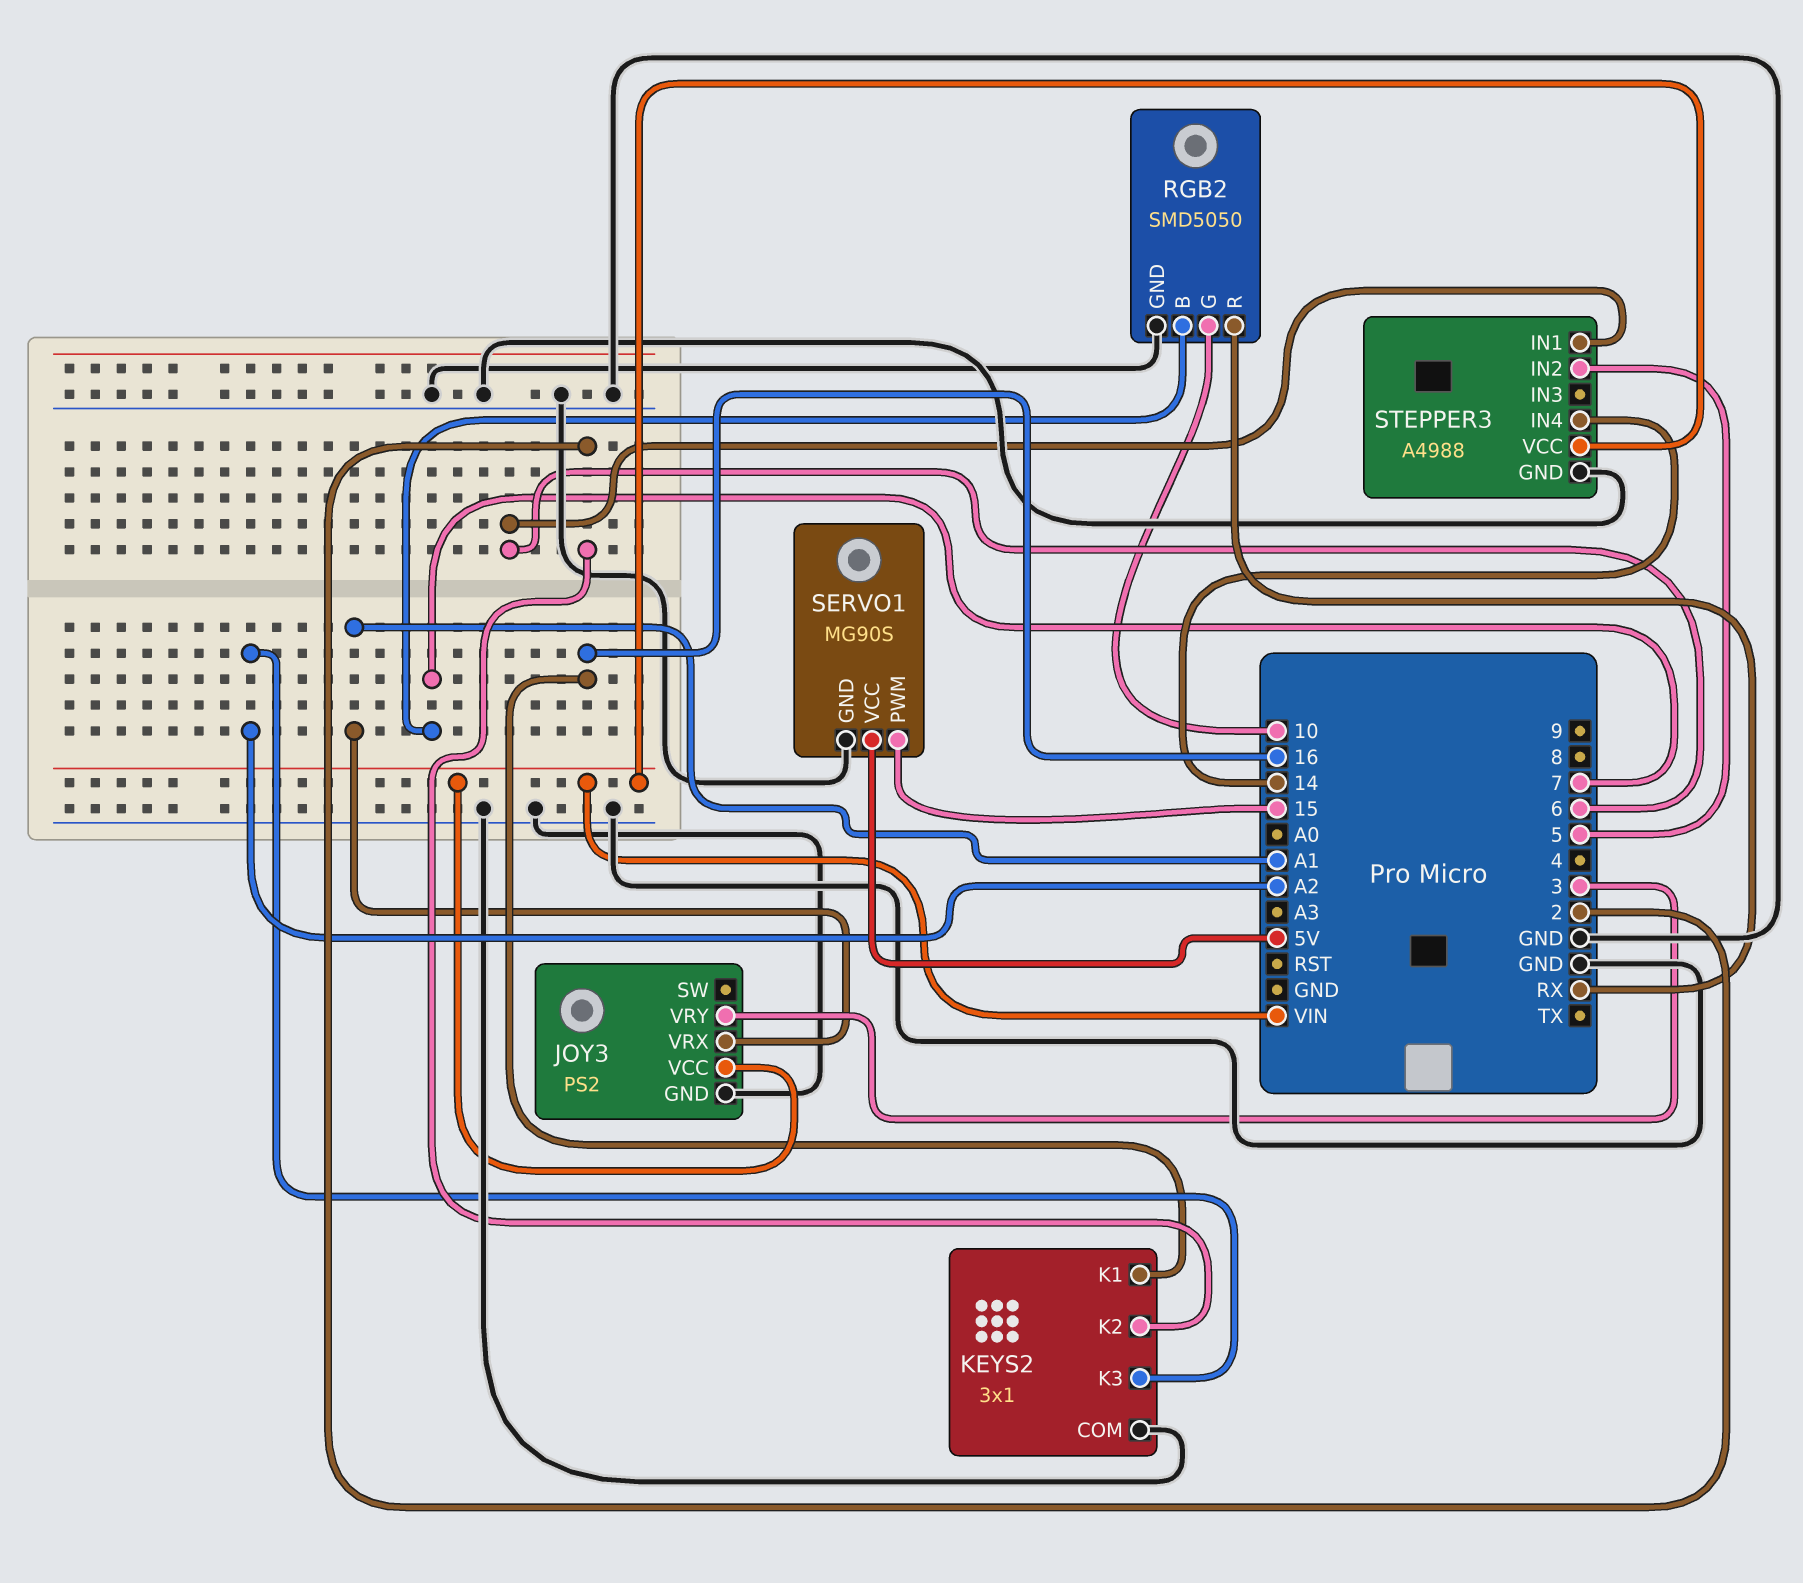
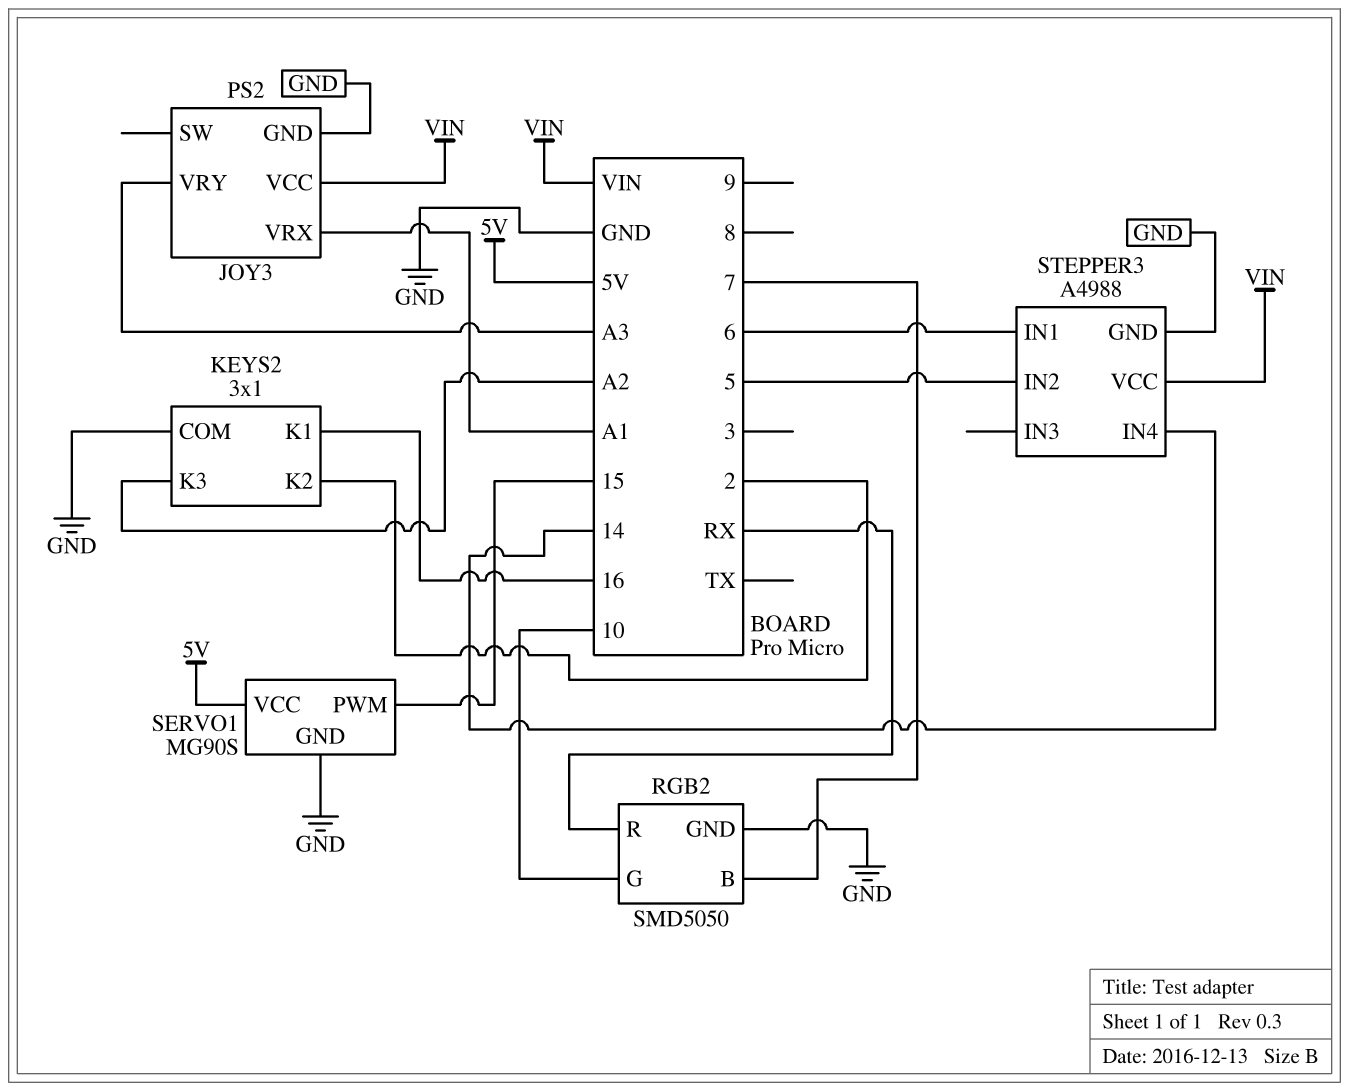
JOY3 pin VRY: 3 -> A3

